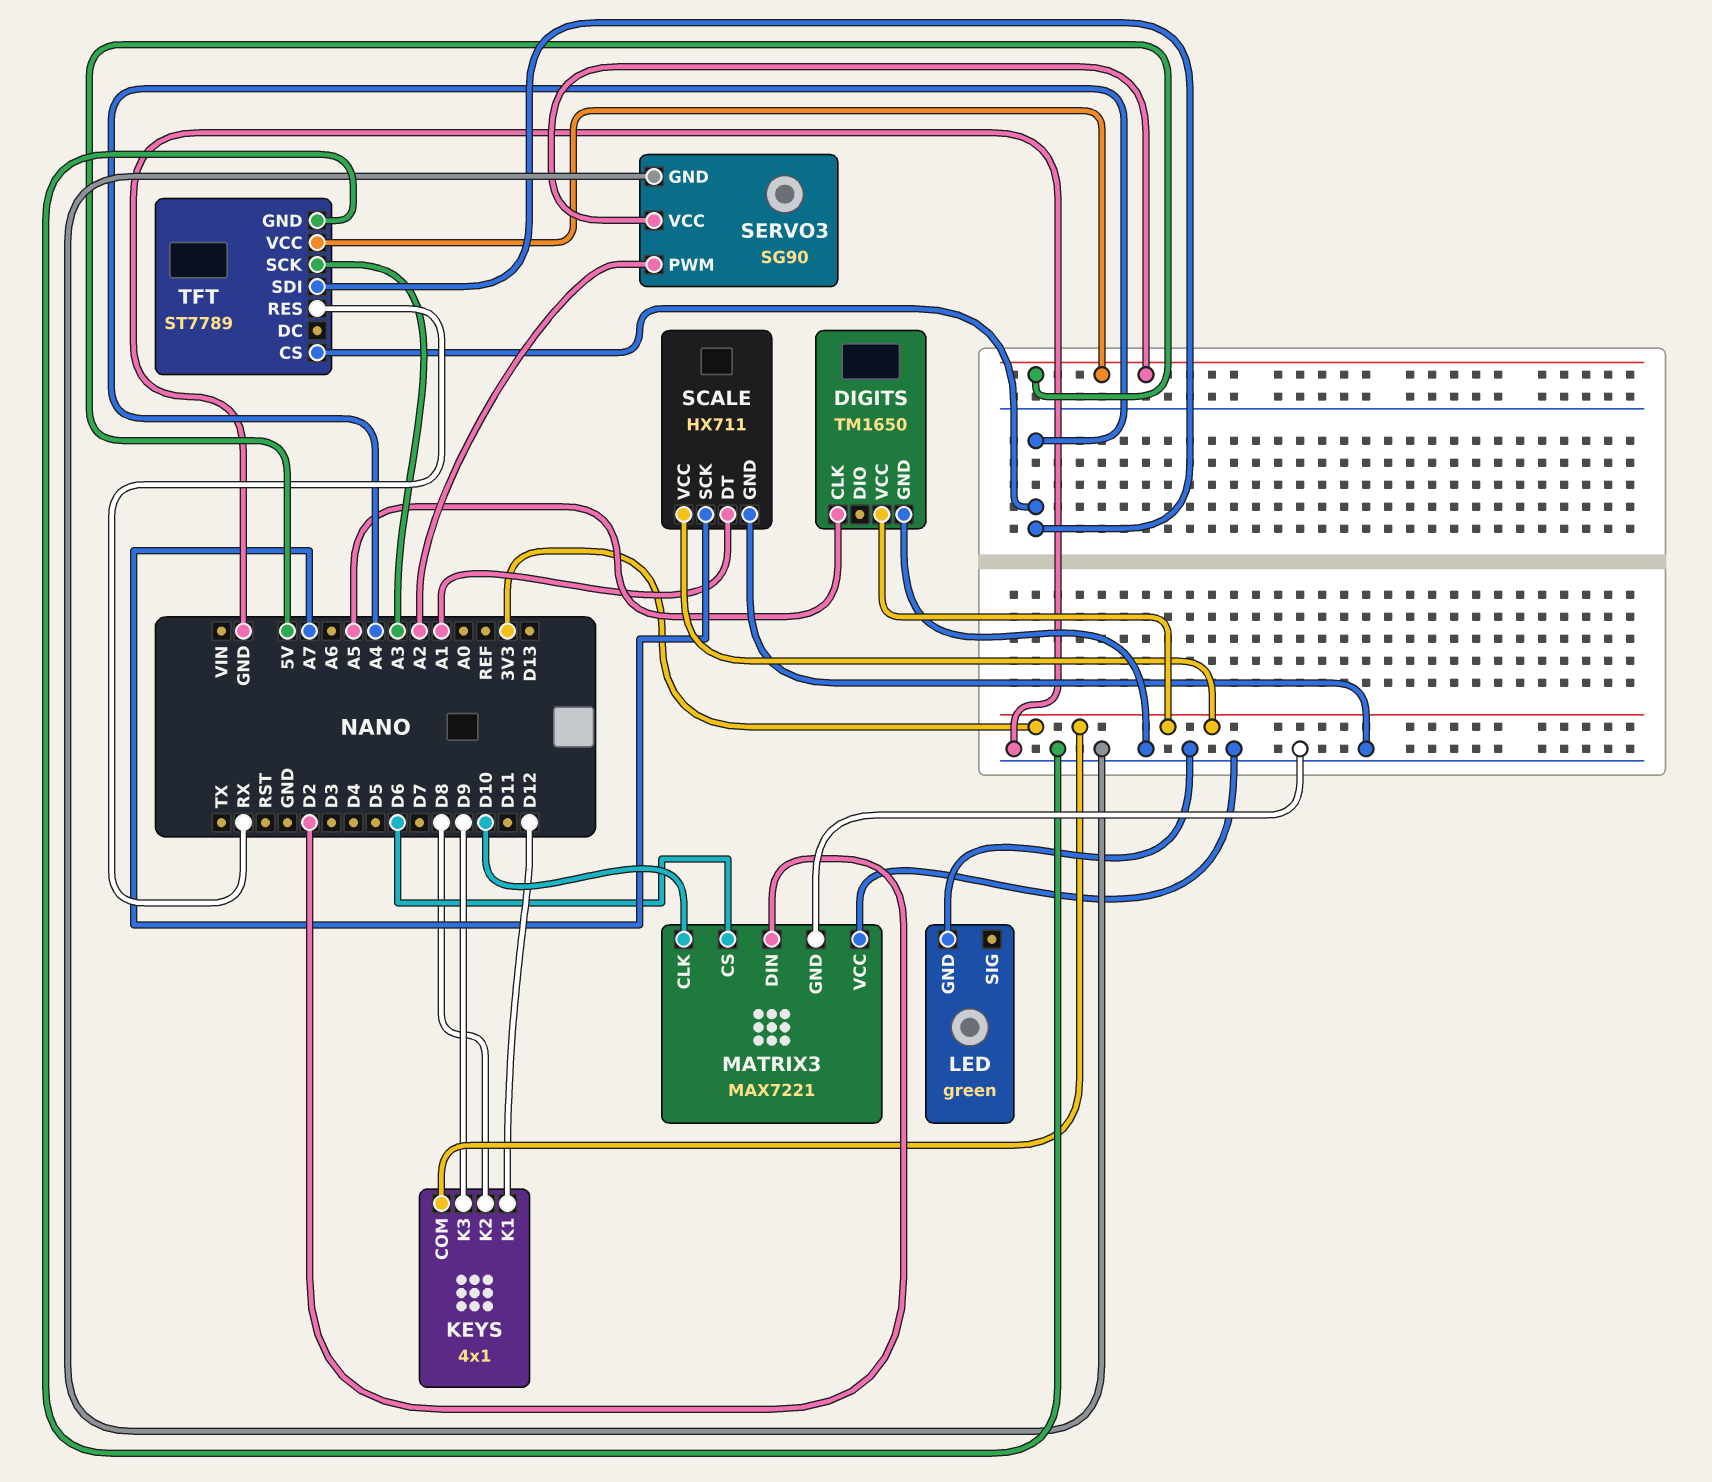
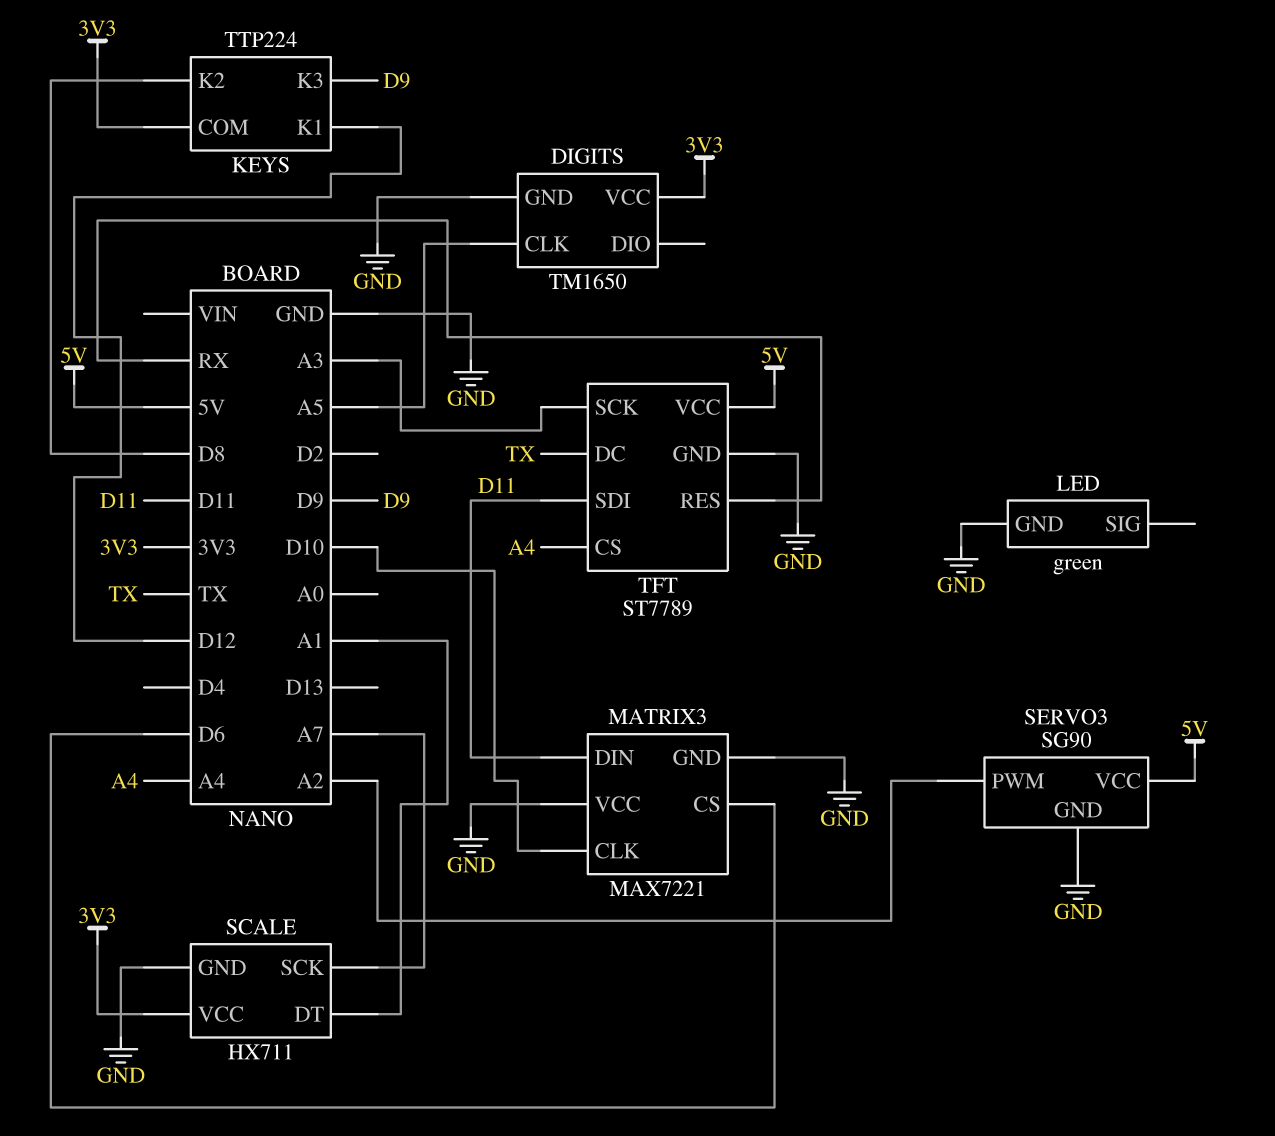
KEYS: 4x1 -> TTP224
MATRIX3 pin DIN: D2 -> D11
TFT pin DC: none -> TX
TFT pin SDI: A4 -> D11

